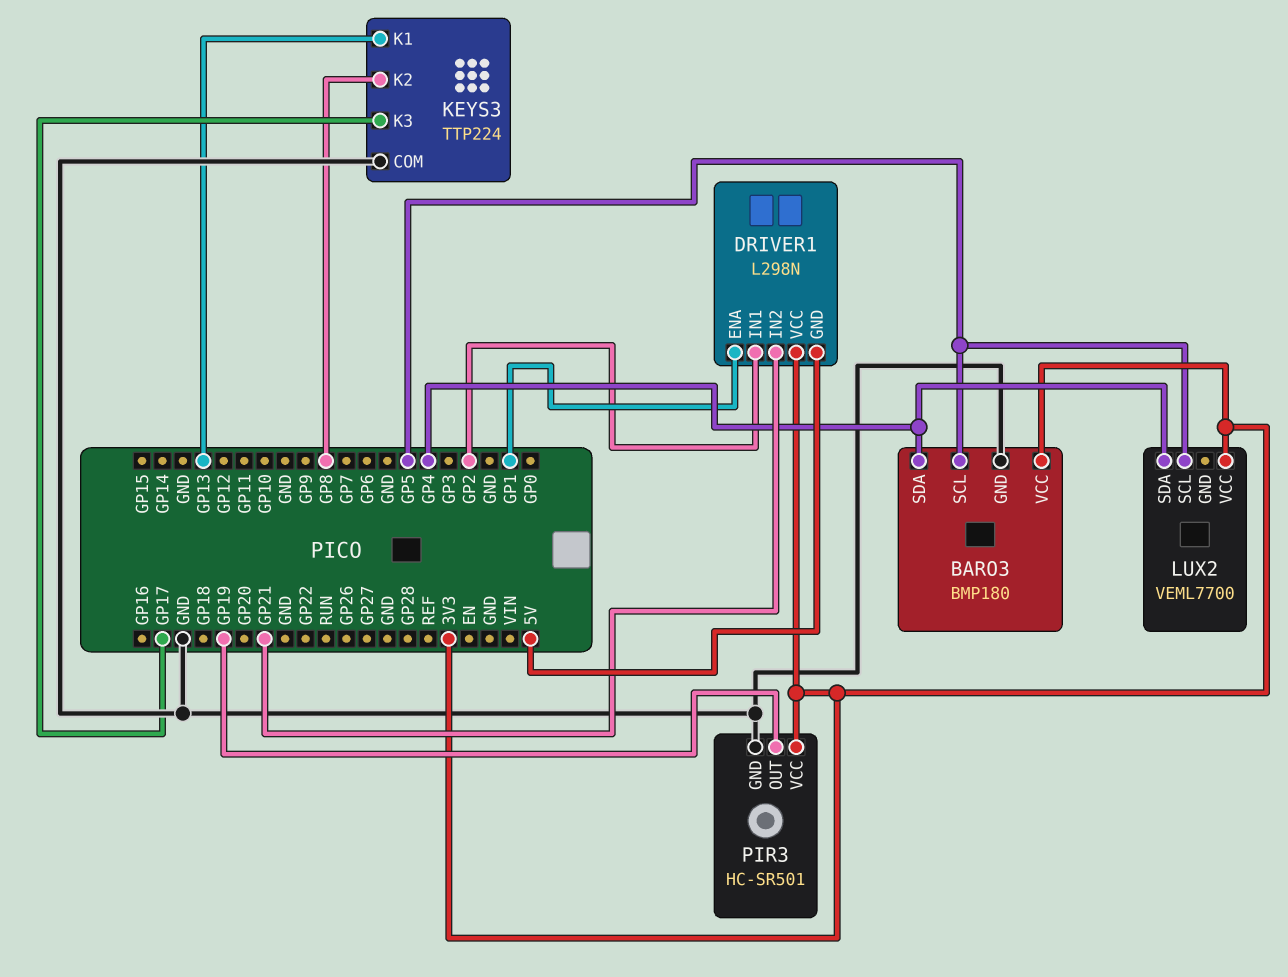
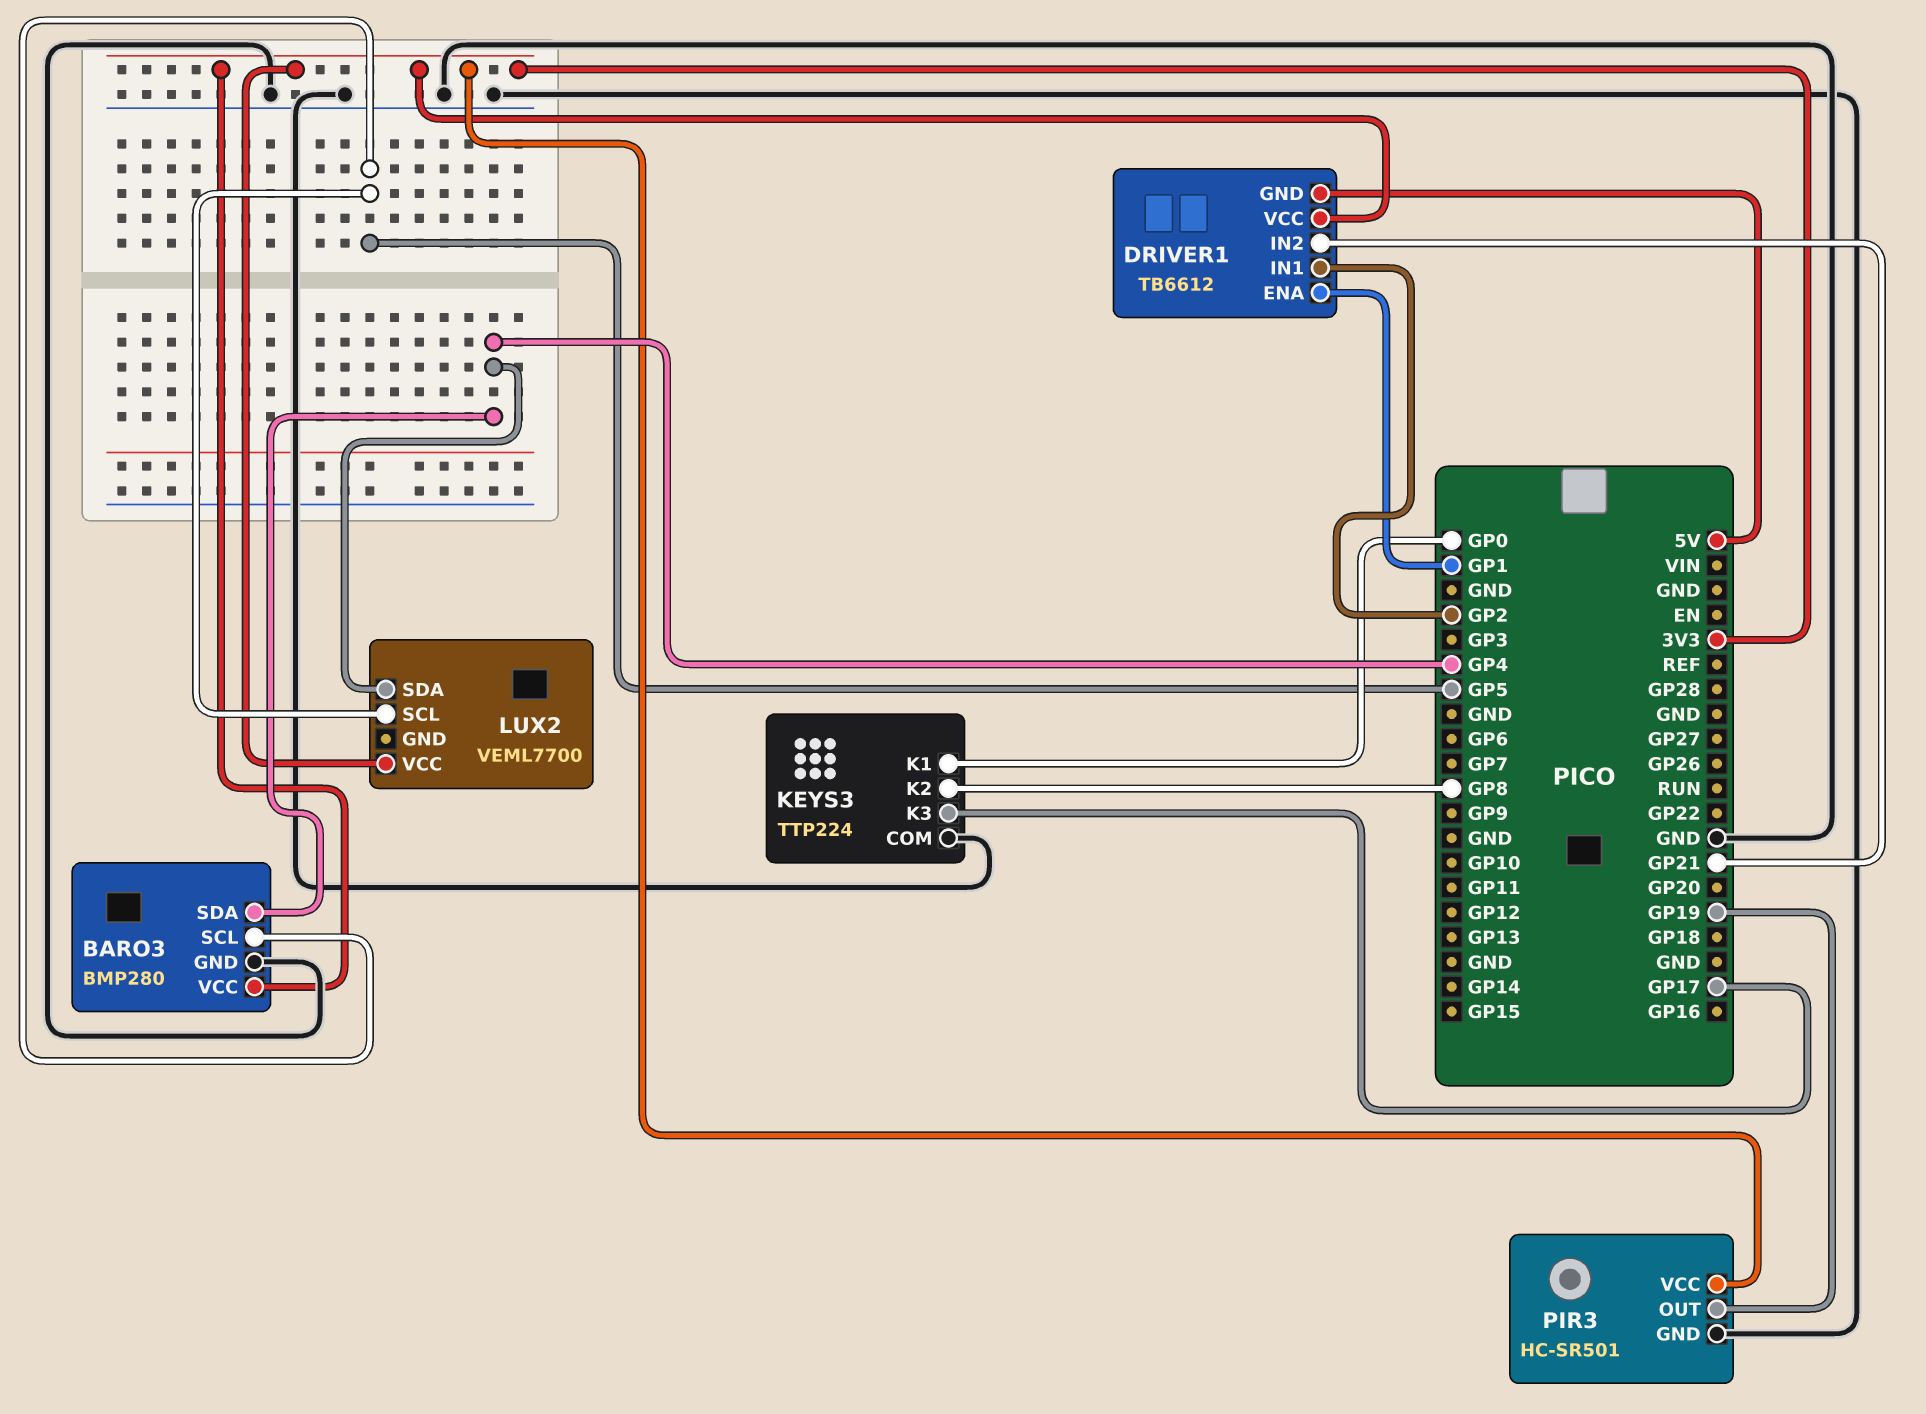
BARO3: BMP180 -> BMP280
DRIVER1: L298N -> TB6612
KEYS3 pin K1: GP13 -> GP0

